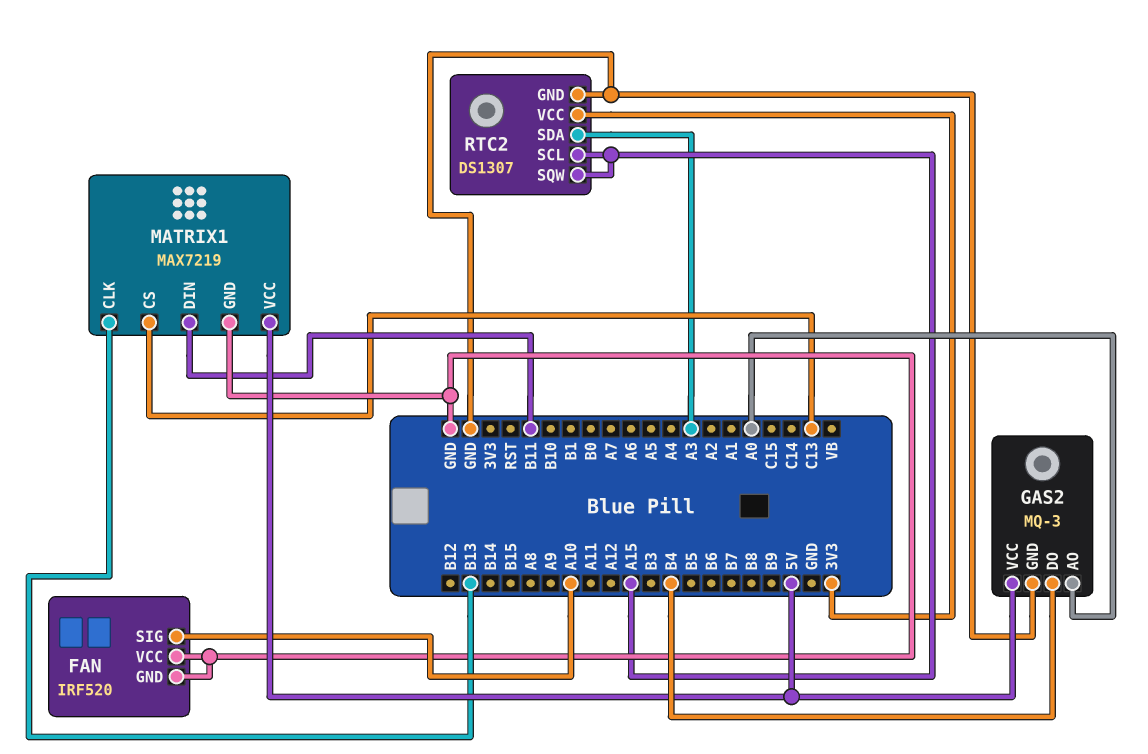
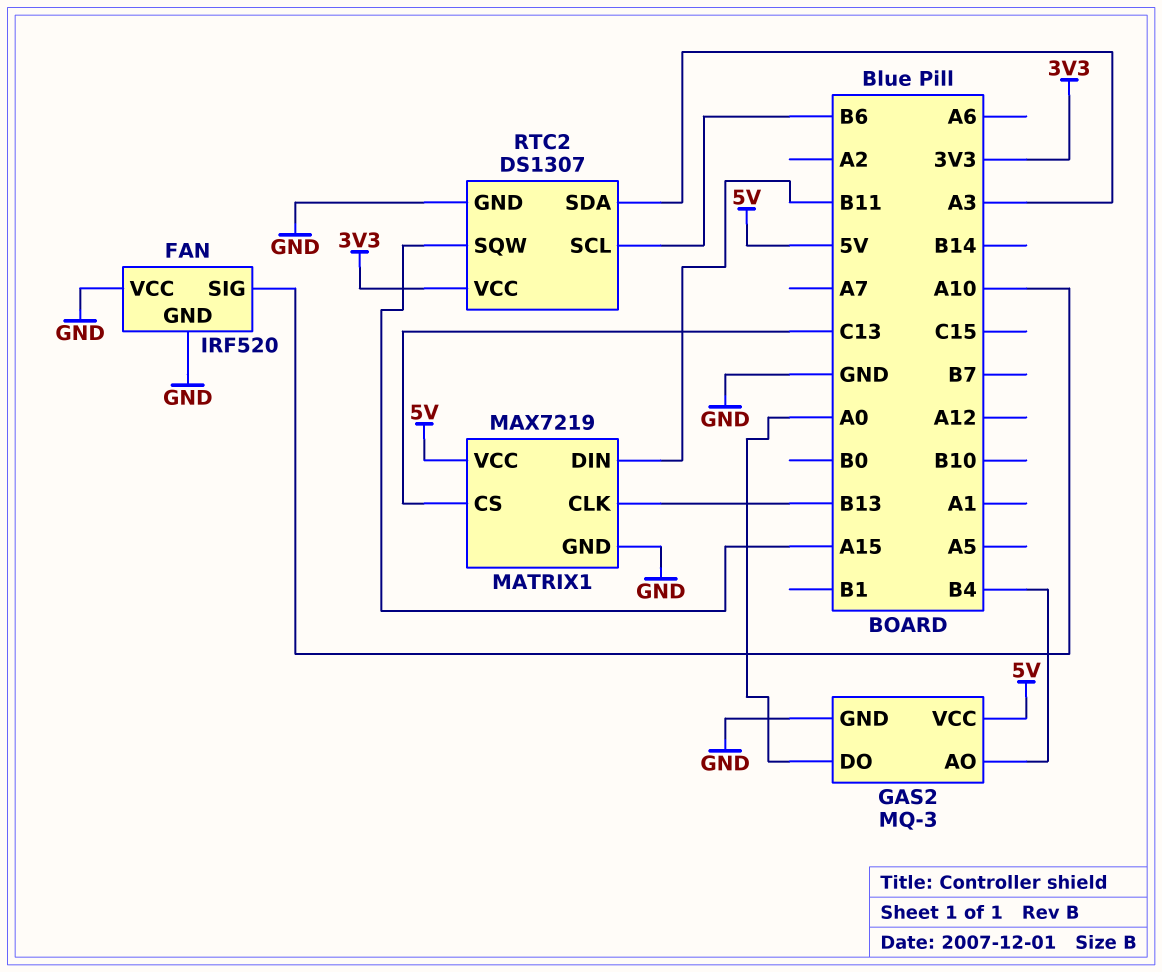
GAS2 pin AO: A0 -> B4
GAS2 pin DO: B4 -> A0
RTC2 pin SCL: A15 -> B6

